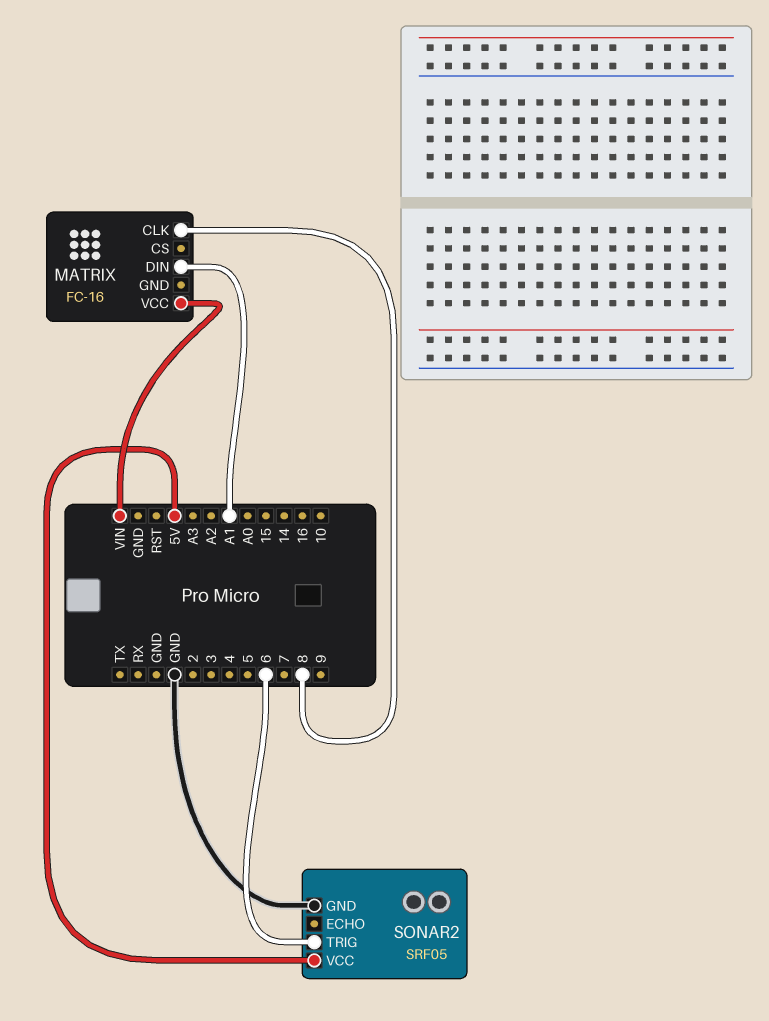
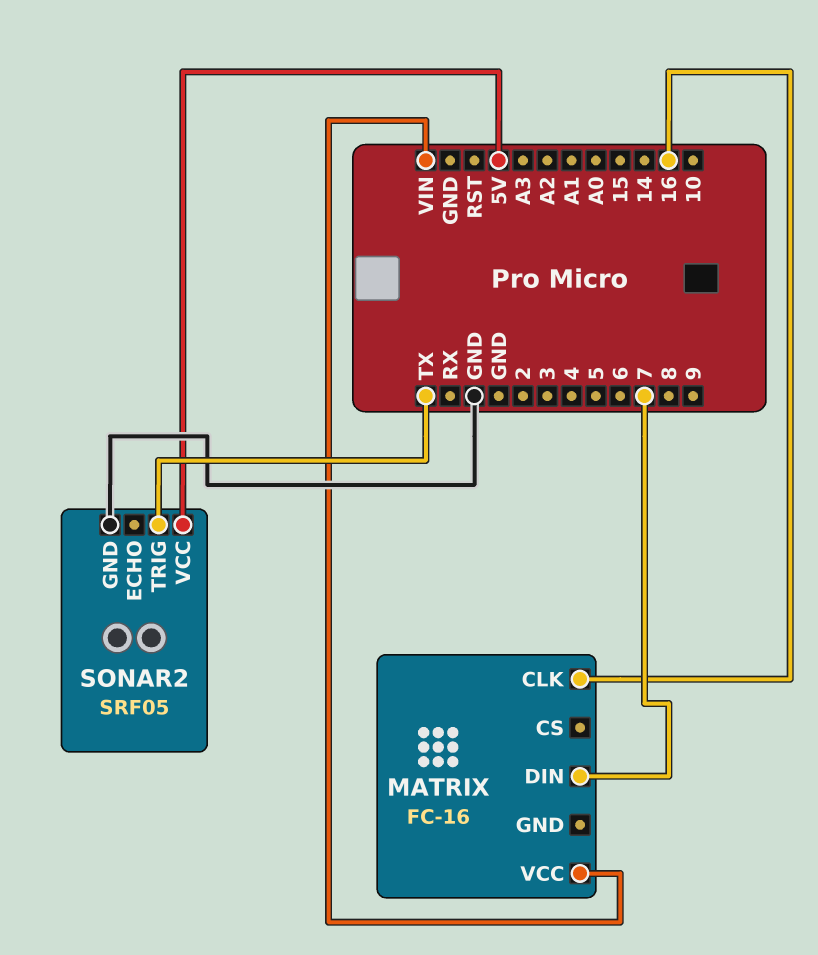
MATRIX pin CLK: 8 -> 16
MATRIX pin DIN: A1 -> 7
SONAR2 pin TRIG: 6 -> TX

